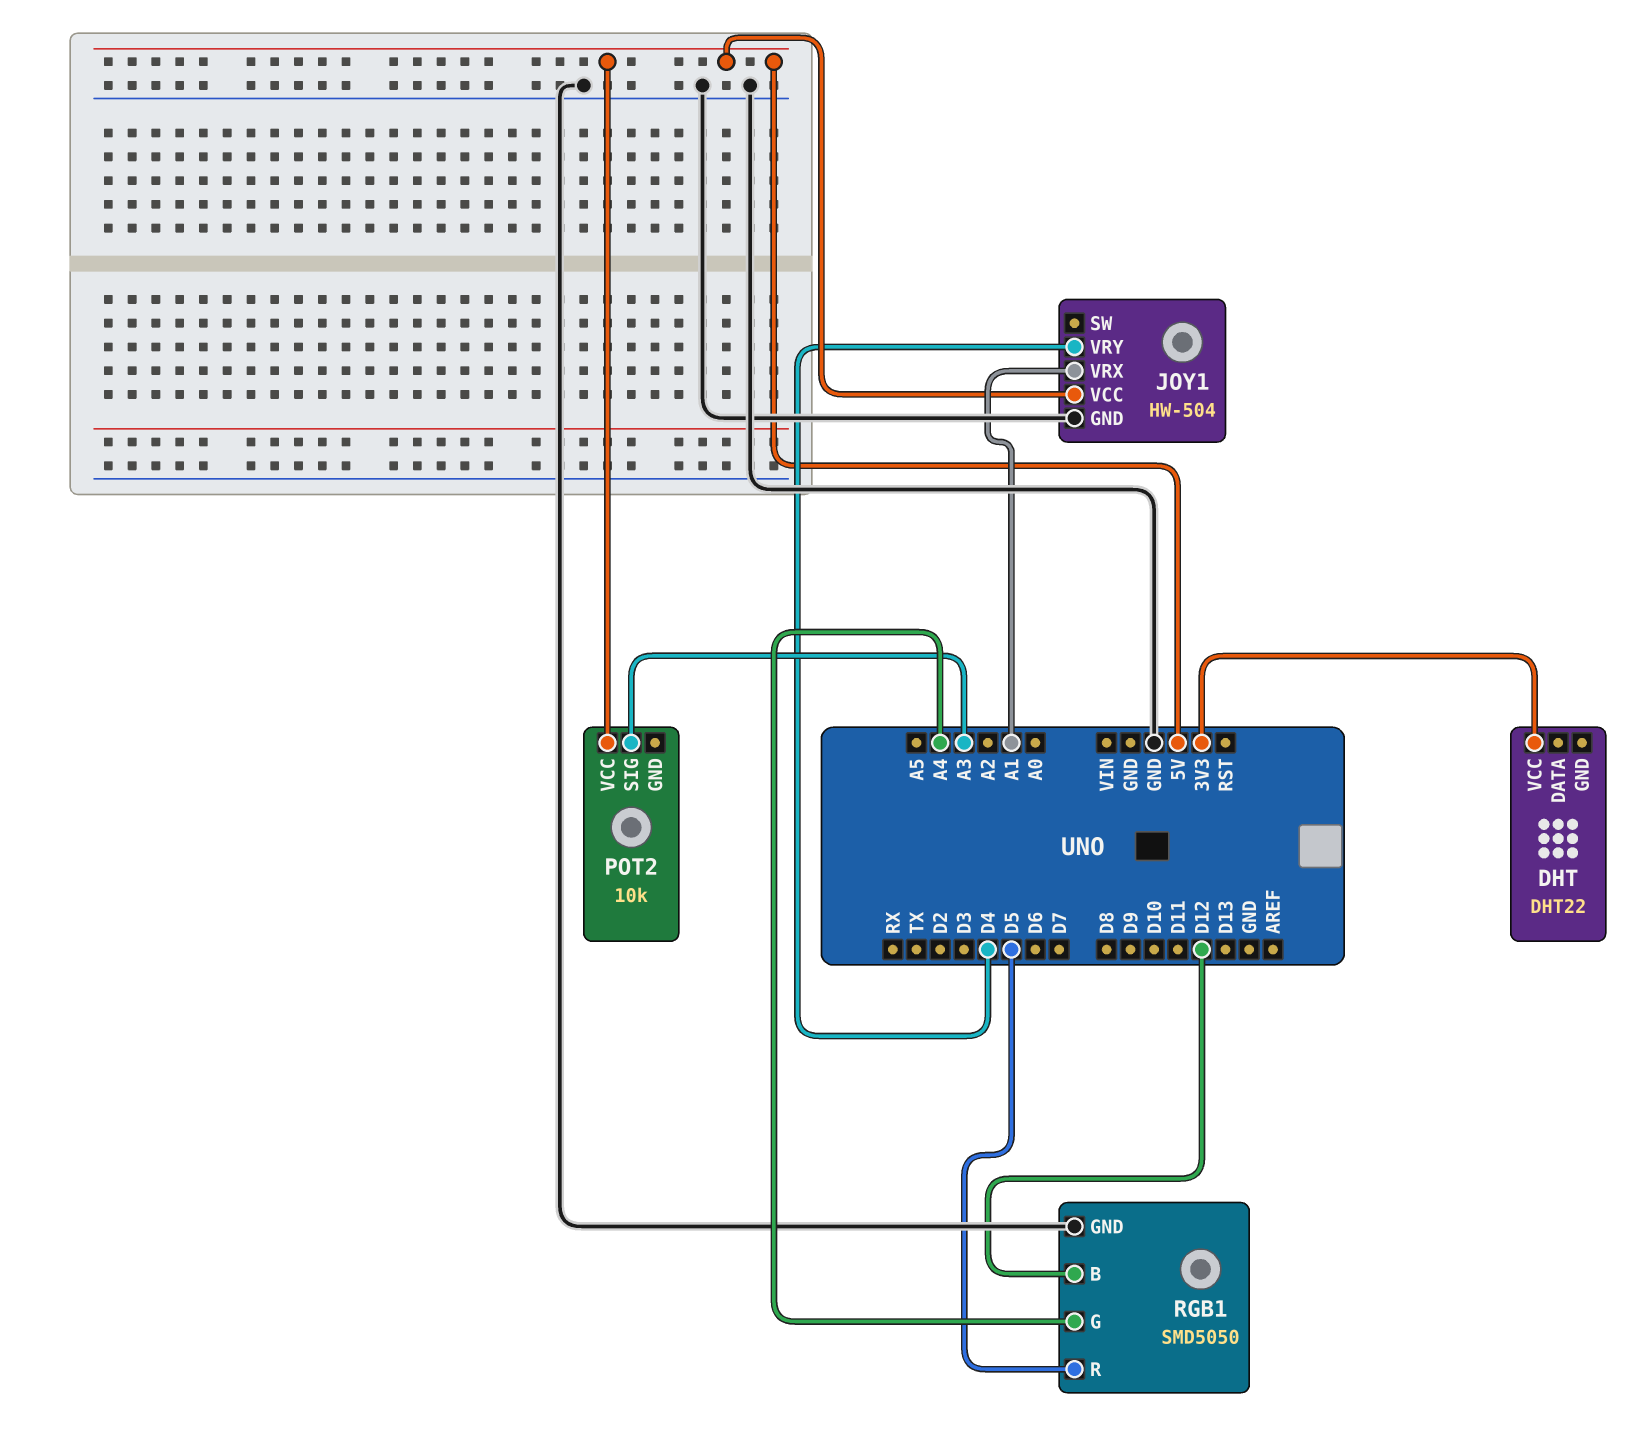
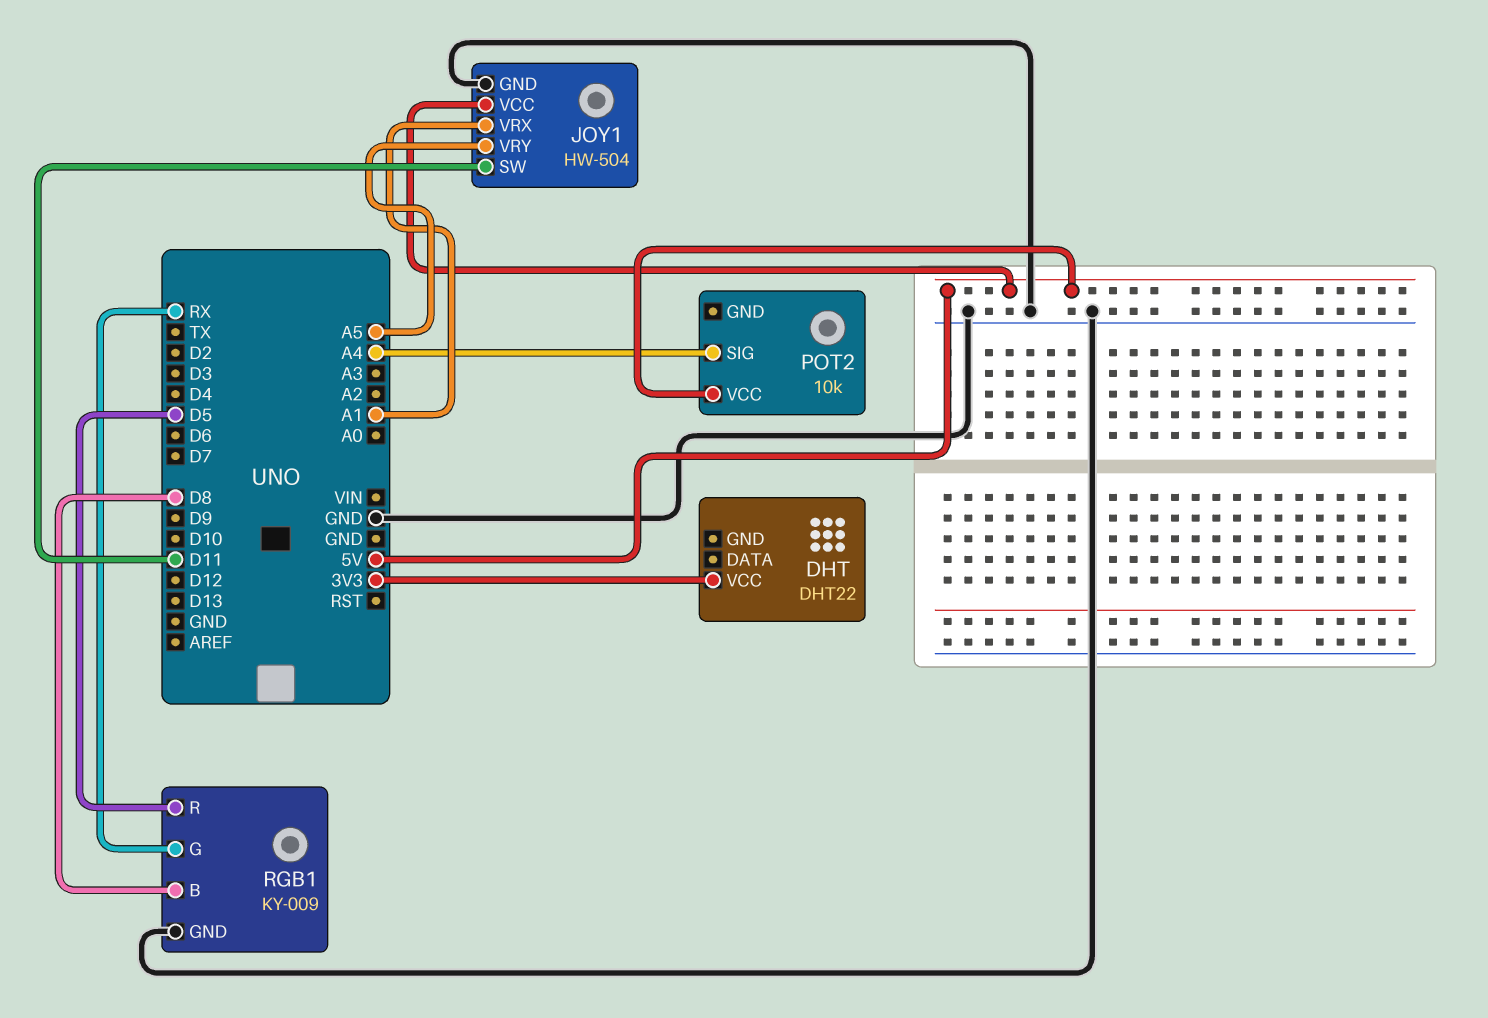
JOY1 pin SW: none -> D11
JOY1 pin VRY: D4 -> A5
POT2 pin SIG: A3 -> A4
RGB1: SMD5050 -> KY-009
RGB1 pin B: D12 -> D8
RGB1 pin G: A4 -> RX

